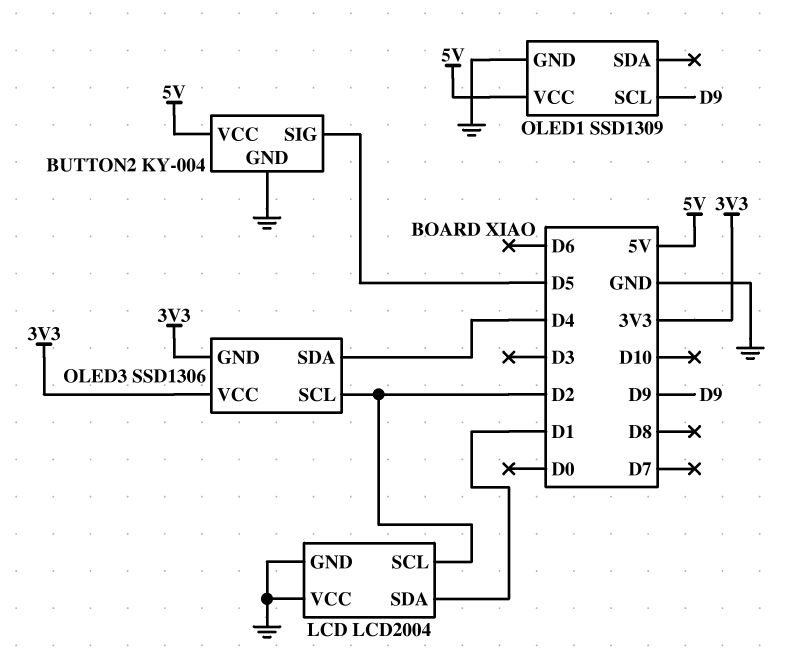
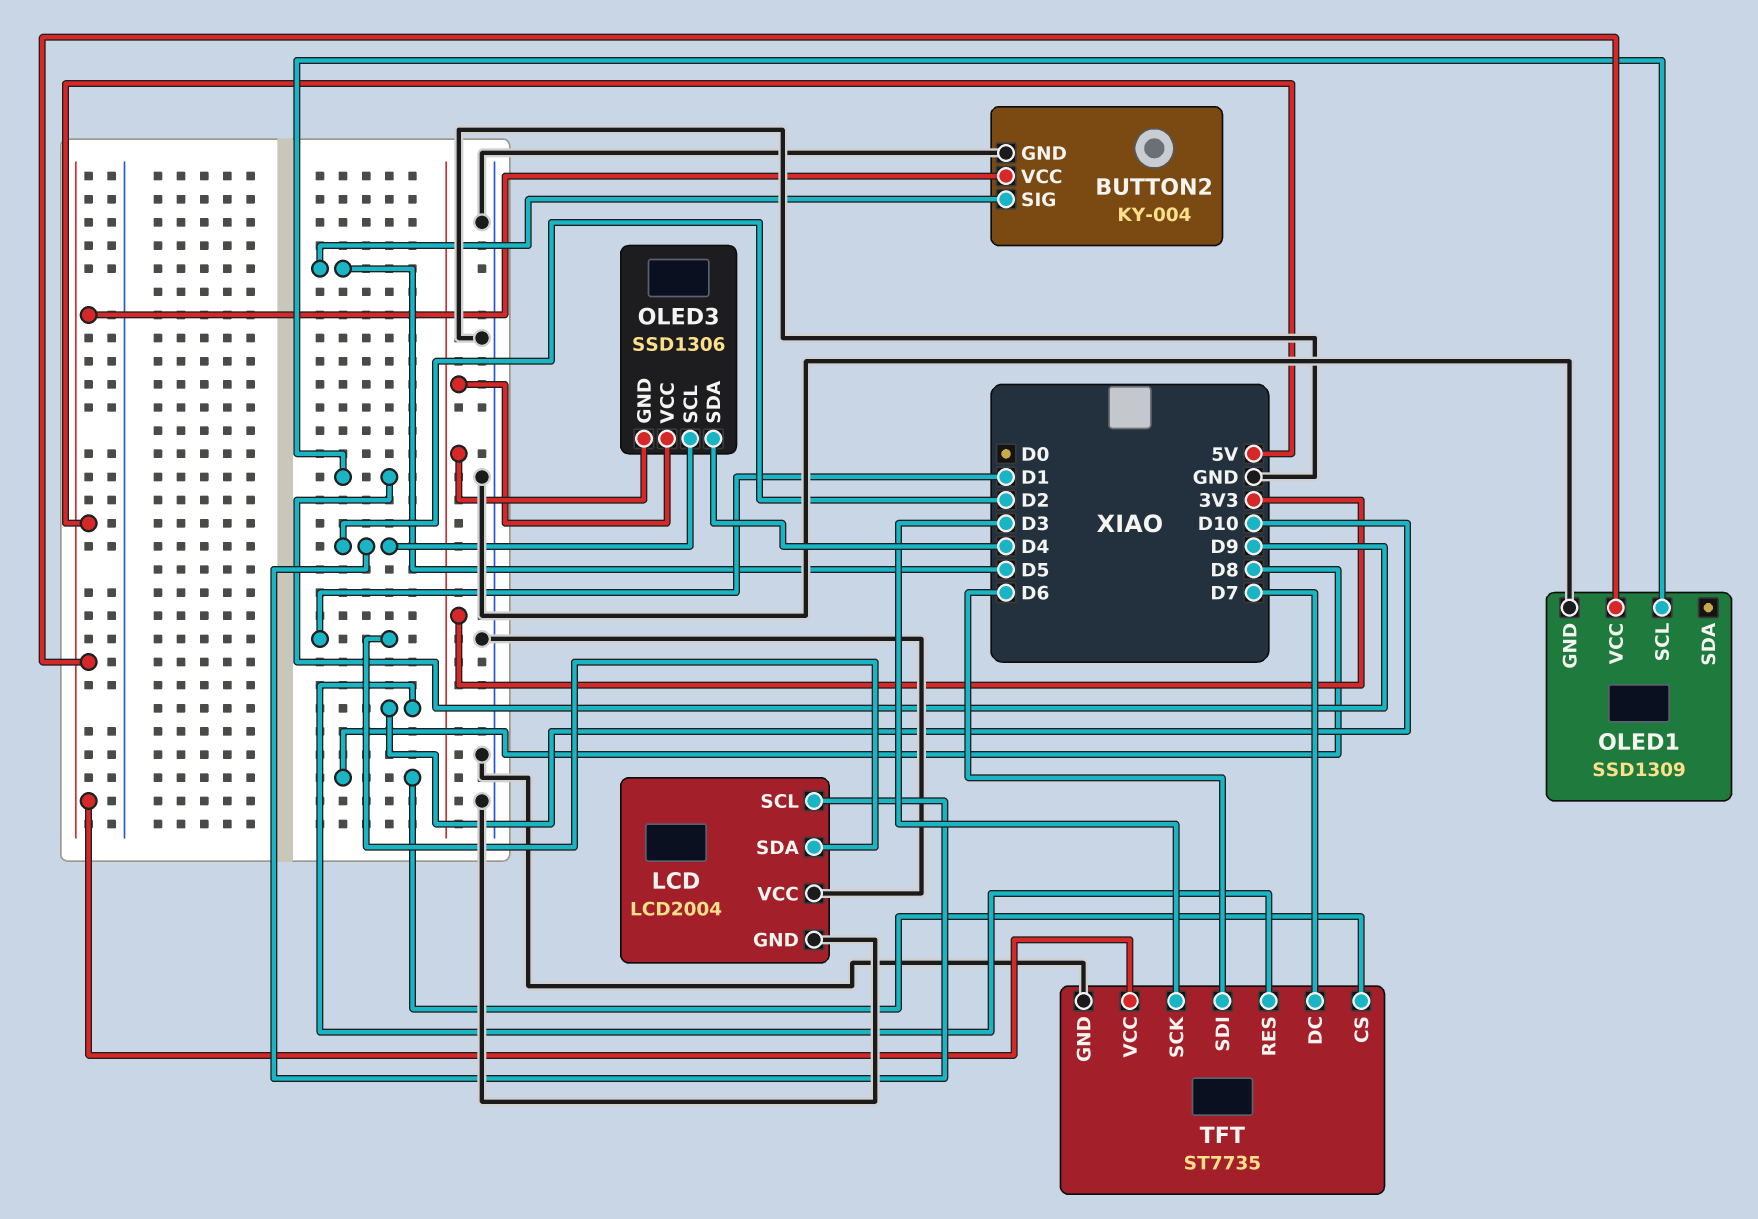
TFT: none -> ST7735
TFT pin CS: none -> D8
TFT pin DC: none -> D7
TFT pin GND: none -> GND
TFT pin RES: none -> D10
TFT pin SCK: none -> D3
TFT pin SDI: none -> D6
TFT pin VCC: none -> 5V

